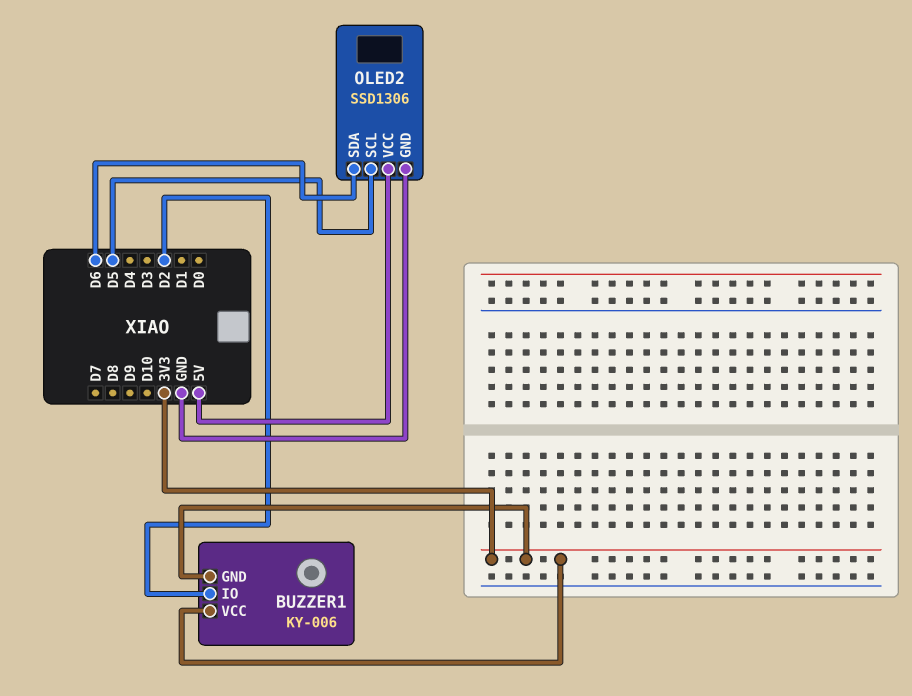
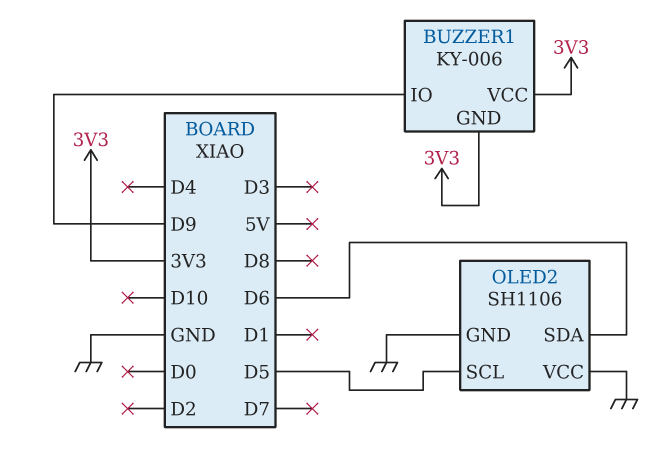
BUZZER1 pin IO: D2 -> D9
OLED2: SSD1306 -> SH1106
OLED2 pin VCC: 5V -> GND

